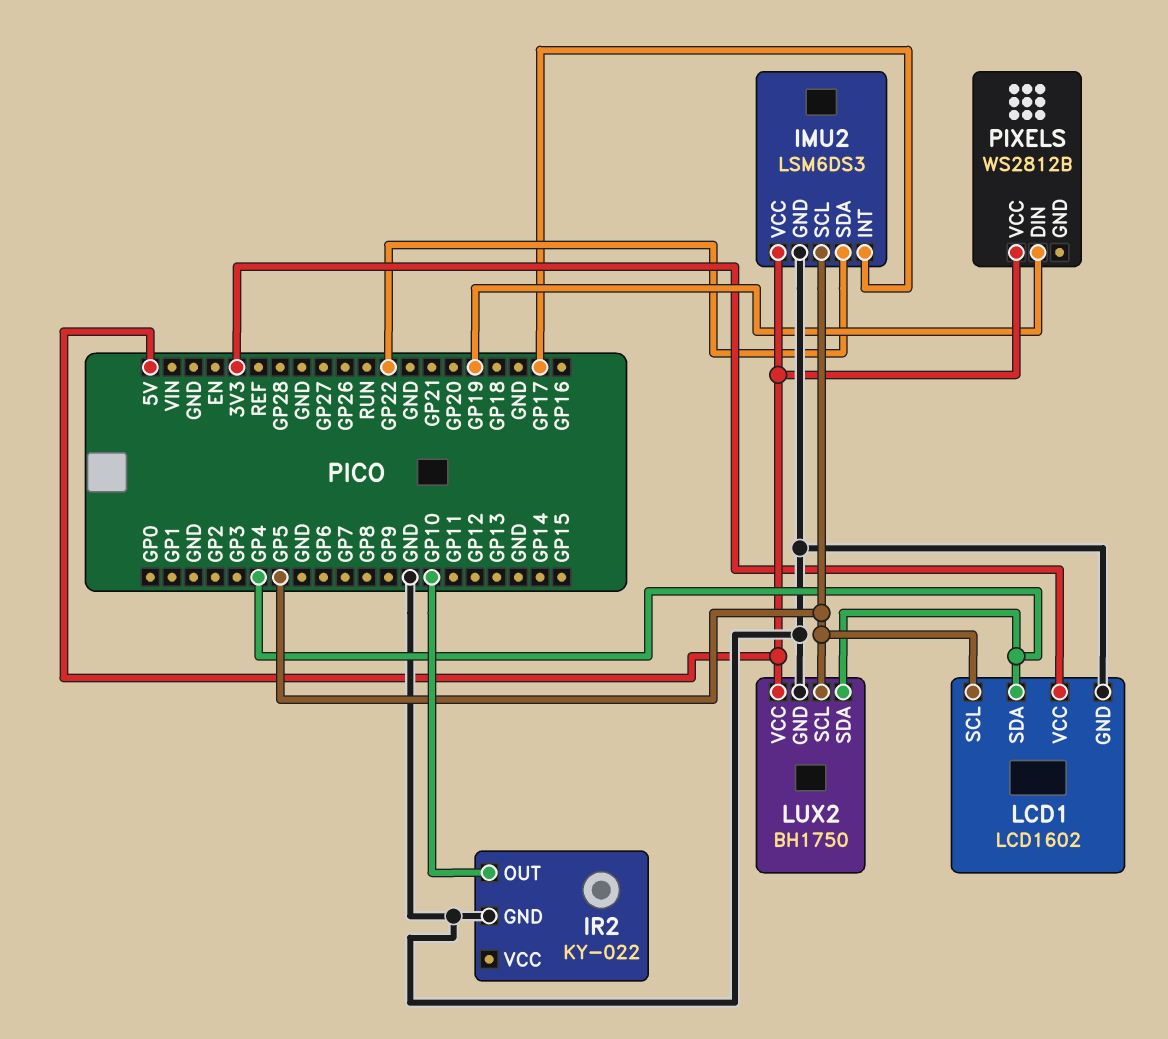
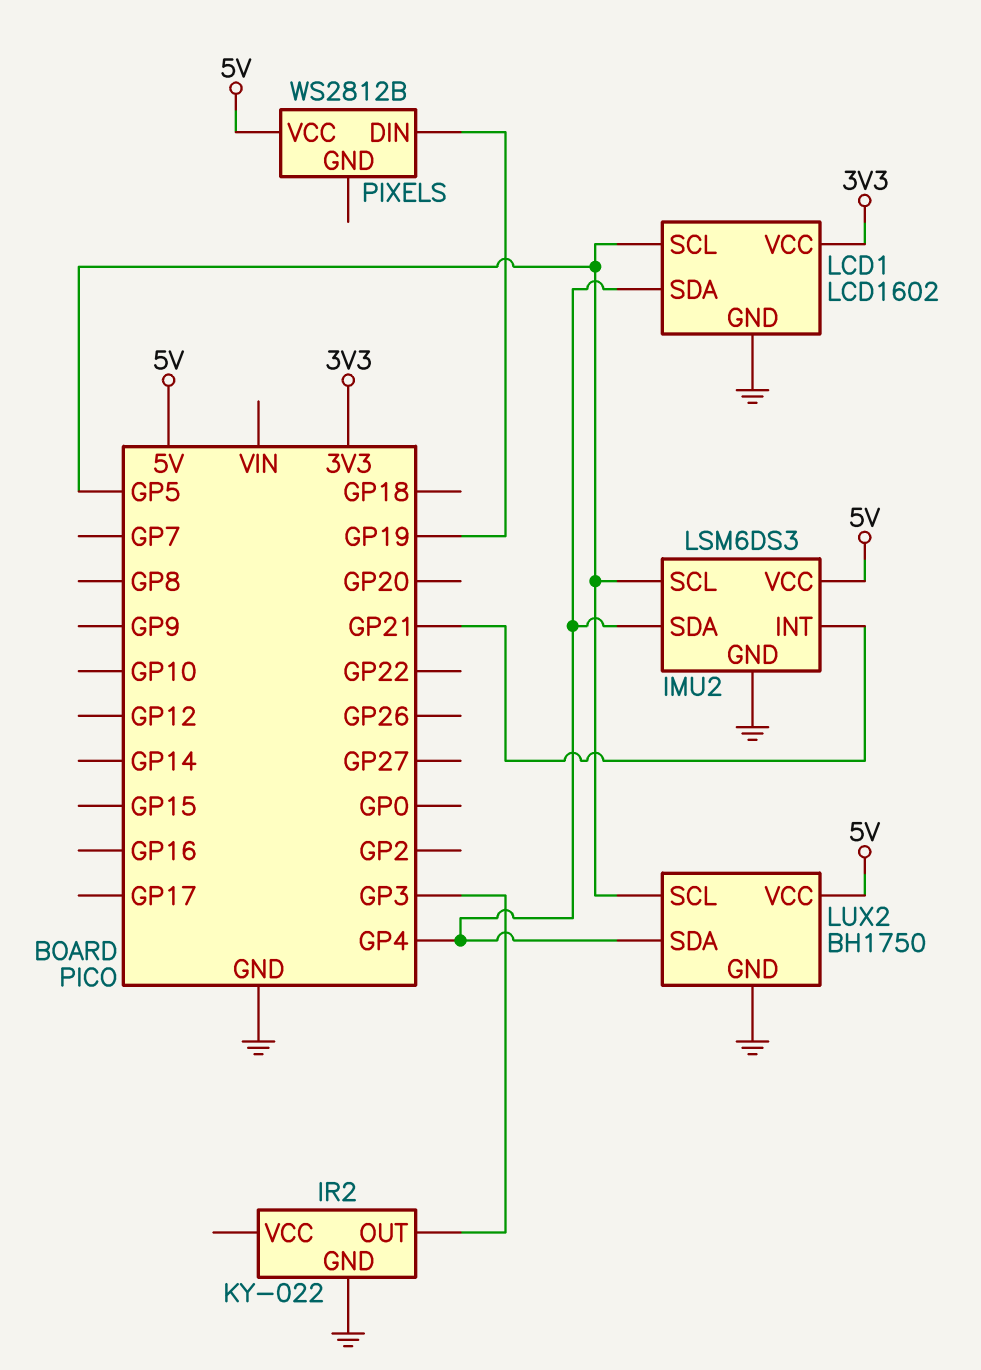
IMU2 pin INT: GP17 -> GP21
IMU2 pin SDA: GP22 -> GP4
IR2 pin OUT: GP10 -> GP3

